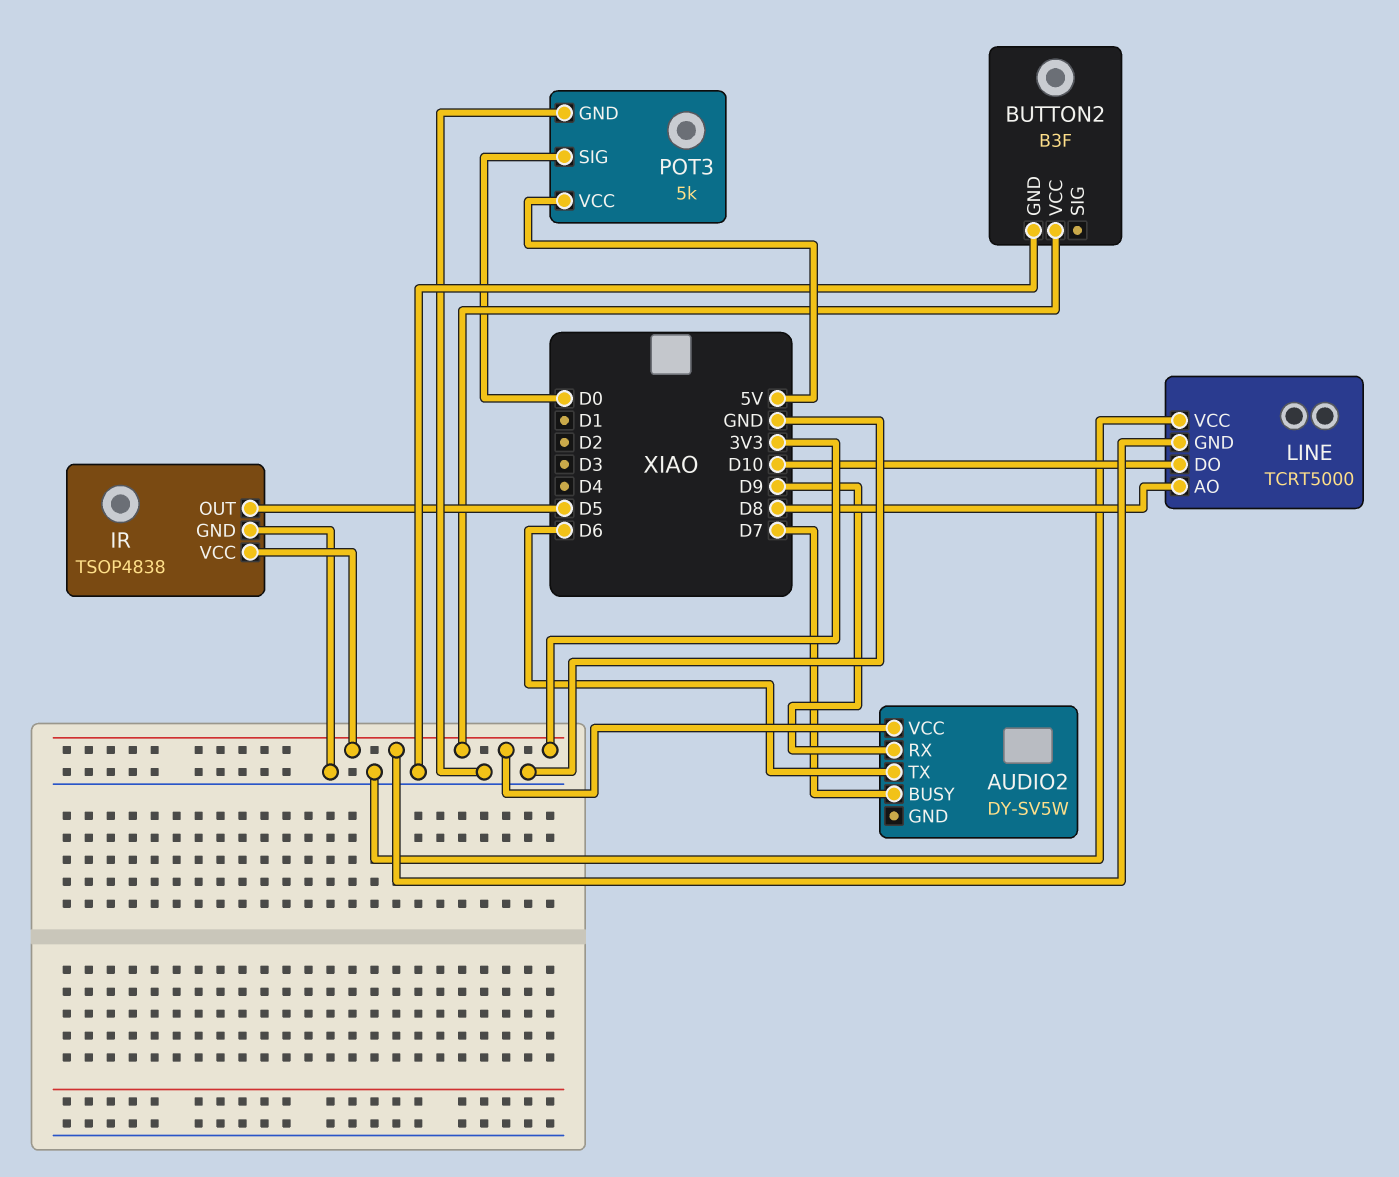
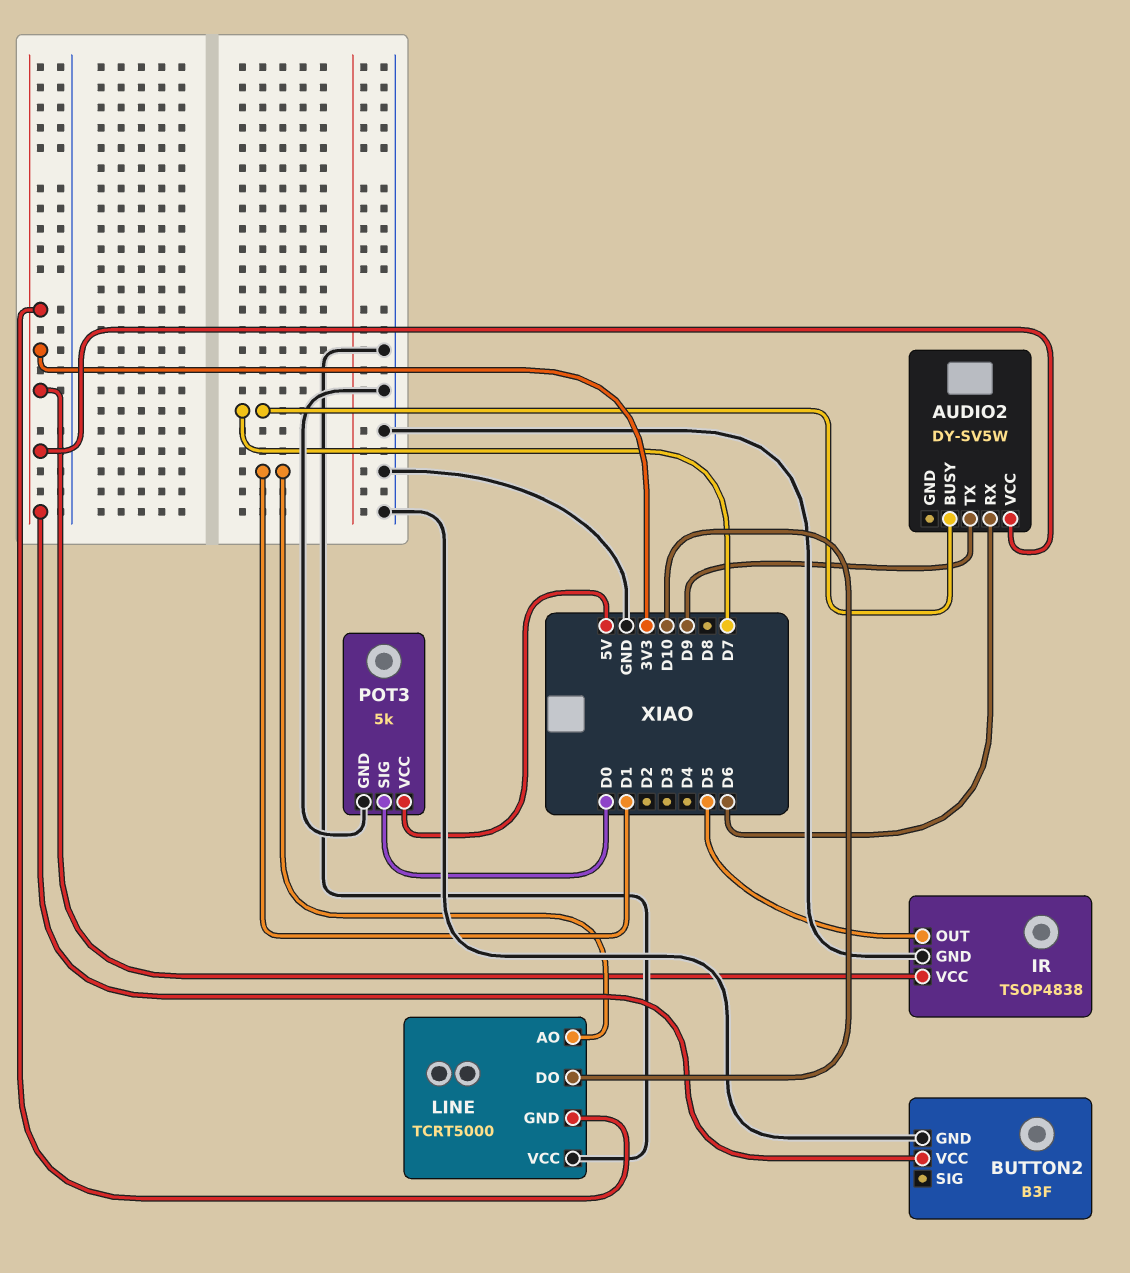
AUDIO2 pin RX: D9 -> D6
AUDIO2 pin TX: D6 -> D9
LINE pin AO: D8 -> D1

